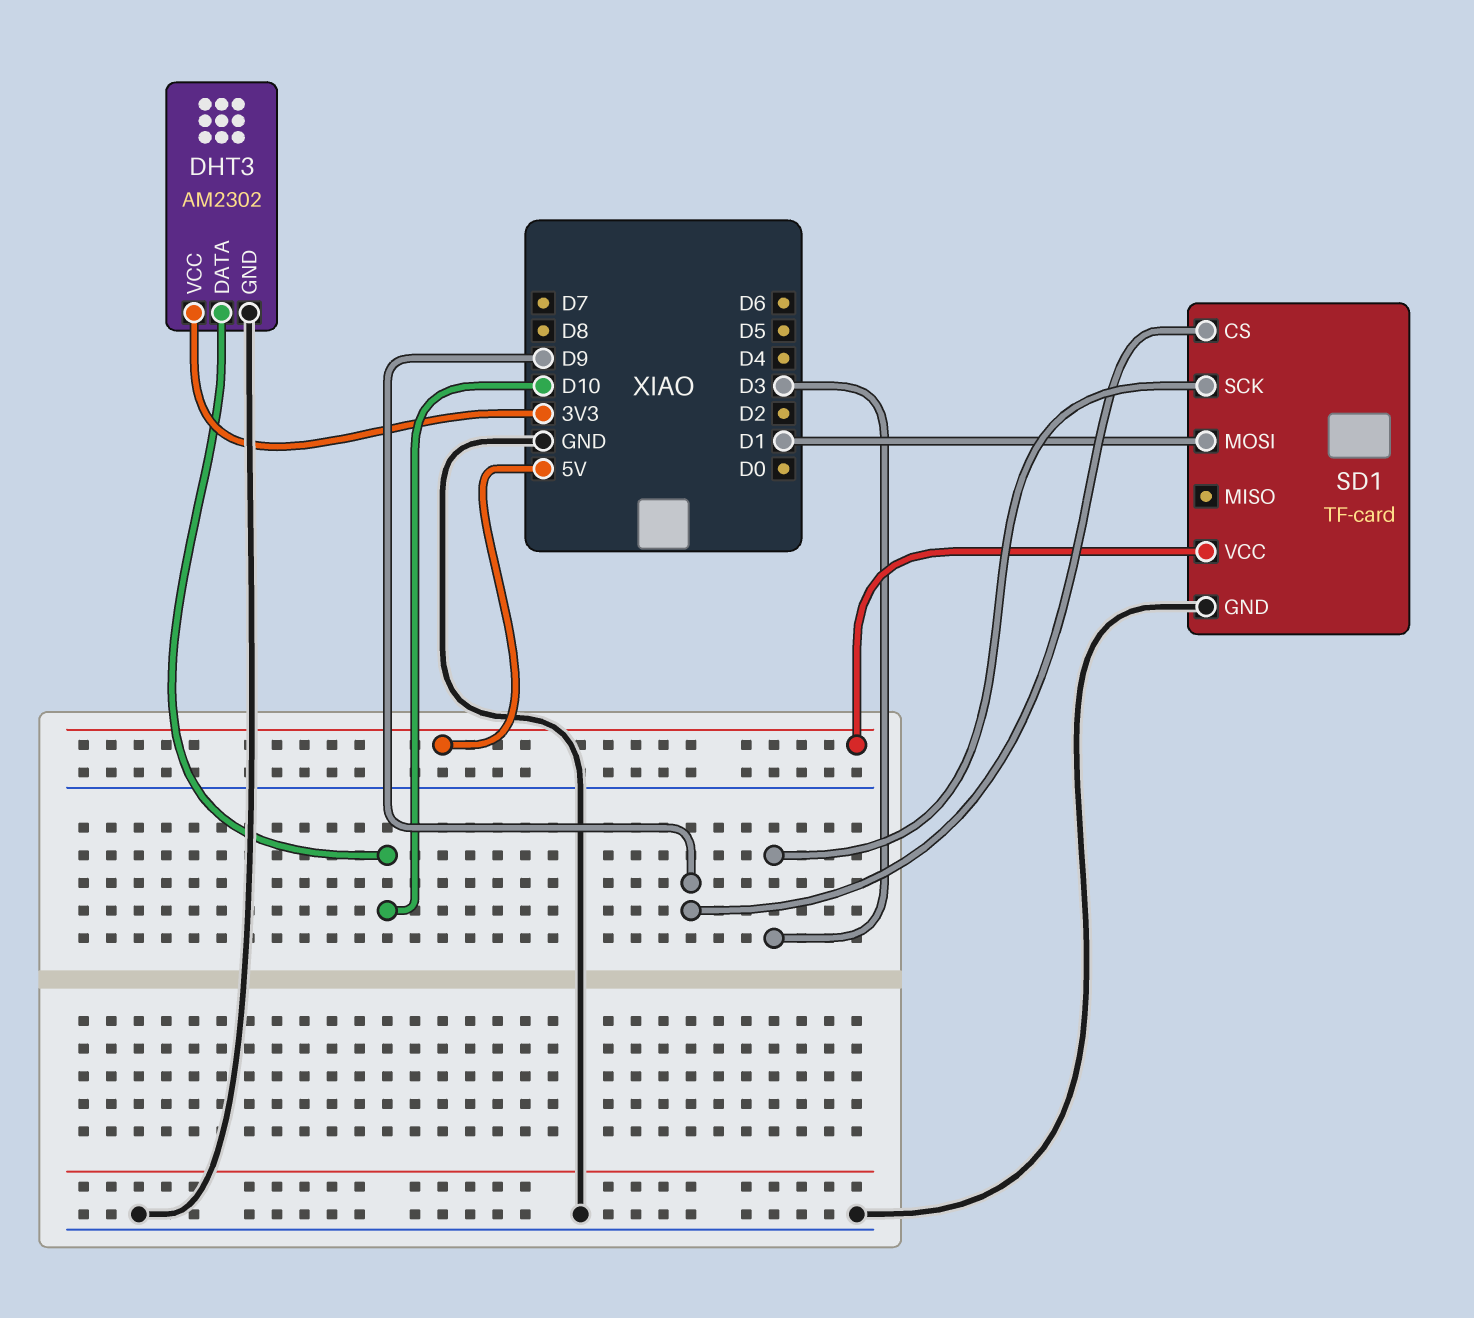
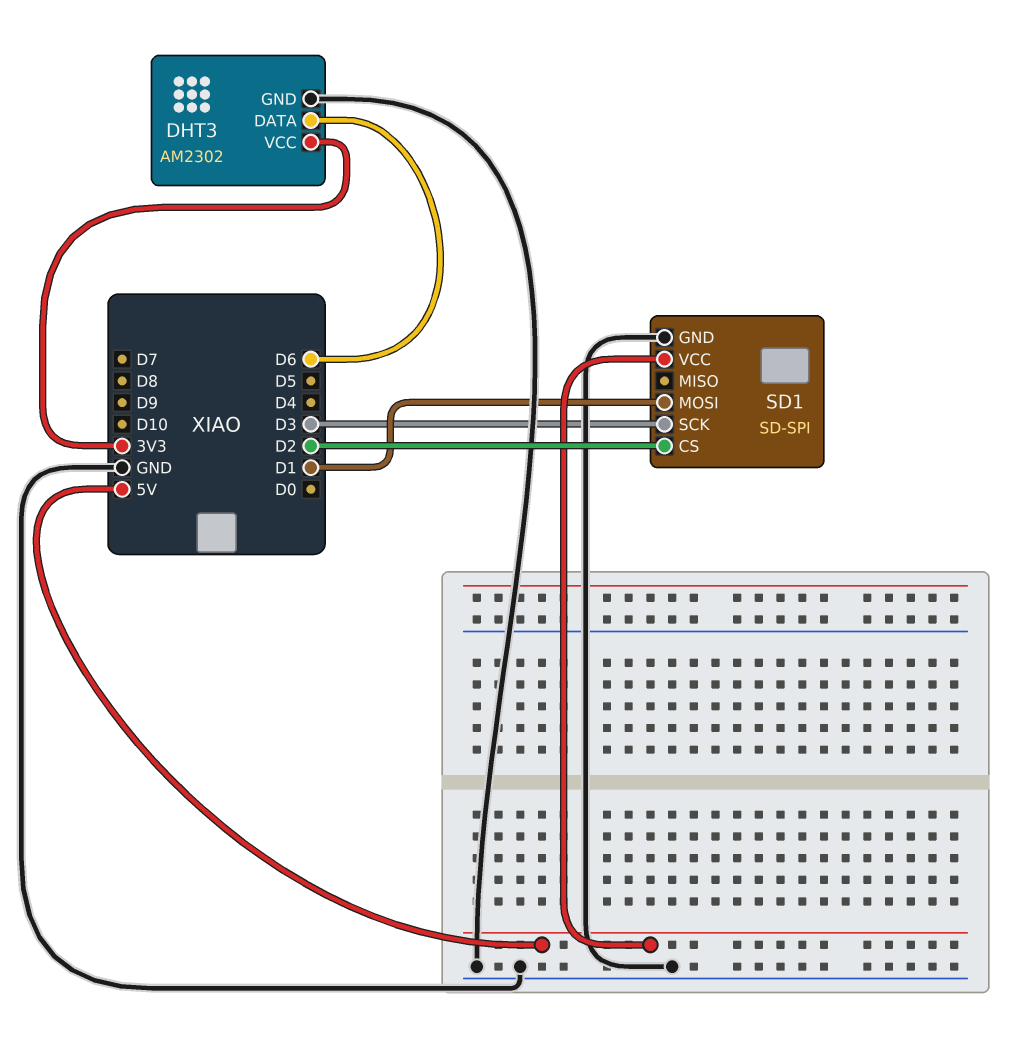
DHT3 pin DATA: D10 -> D6
SD1: TF-card -> SD-SPI
SD1 pin CS: D9 -> D2

